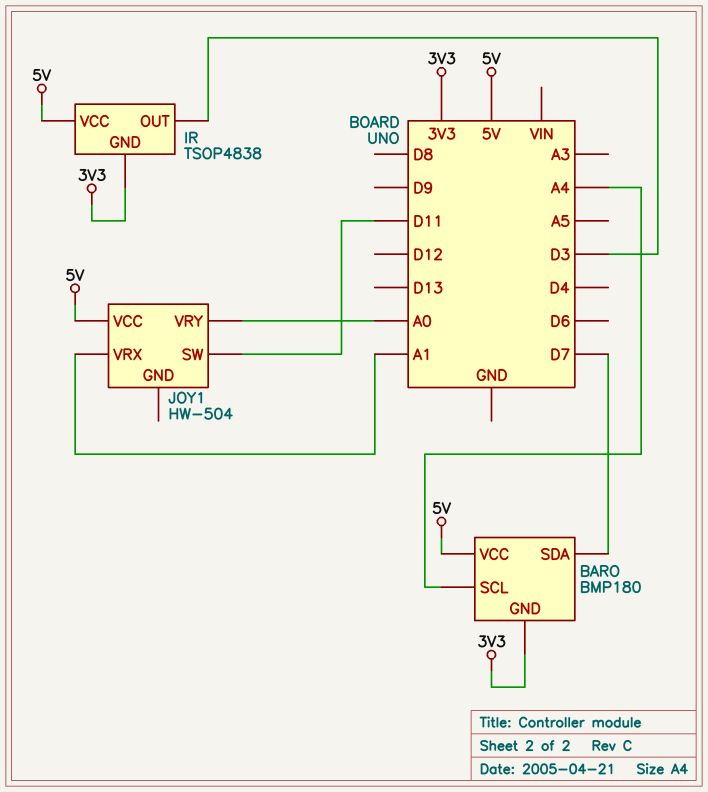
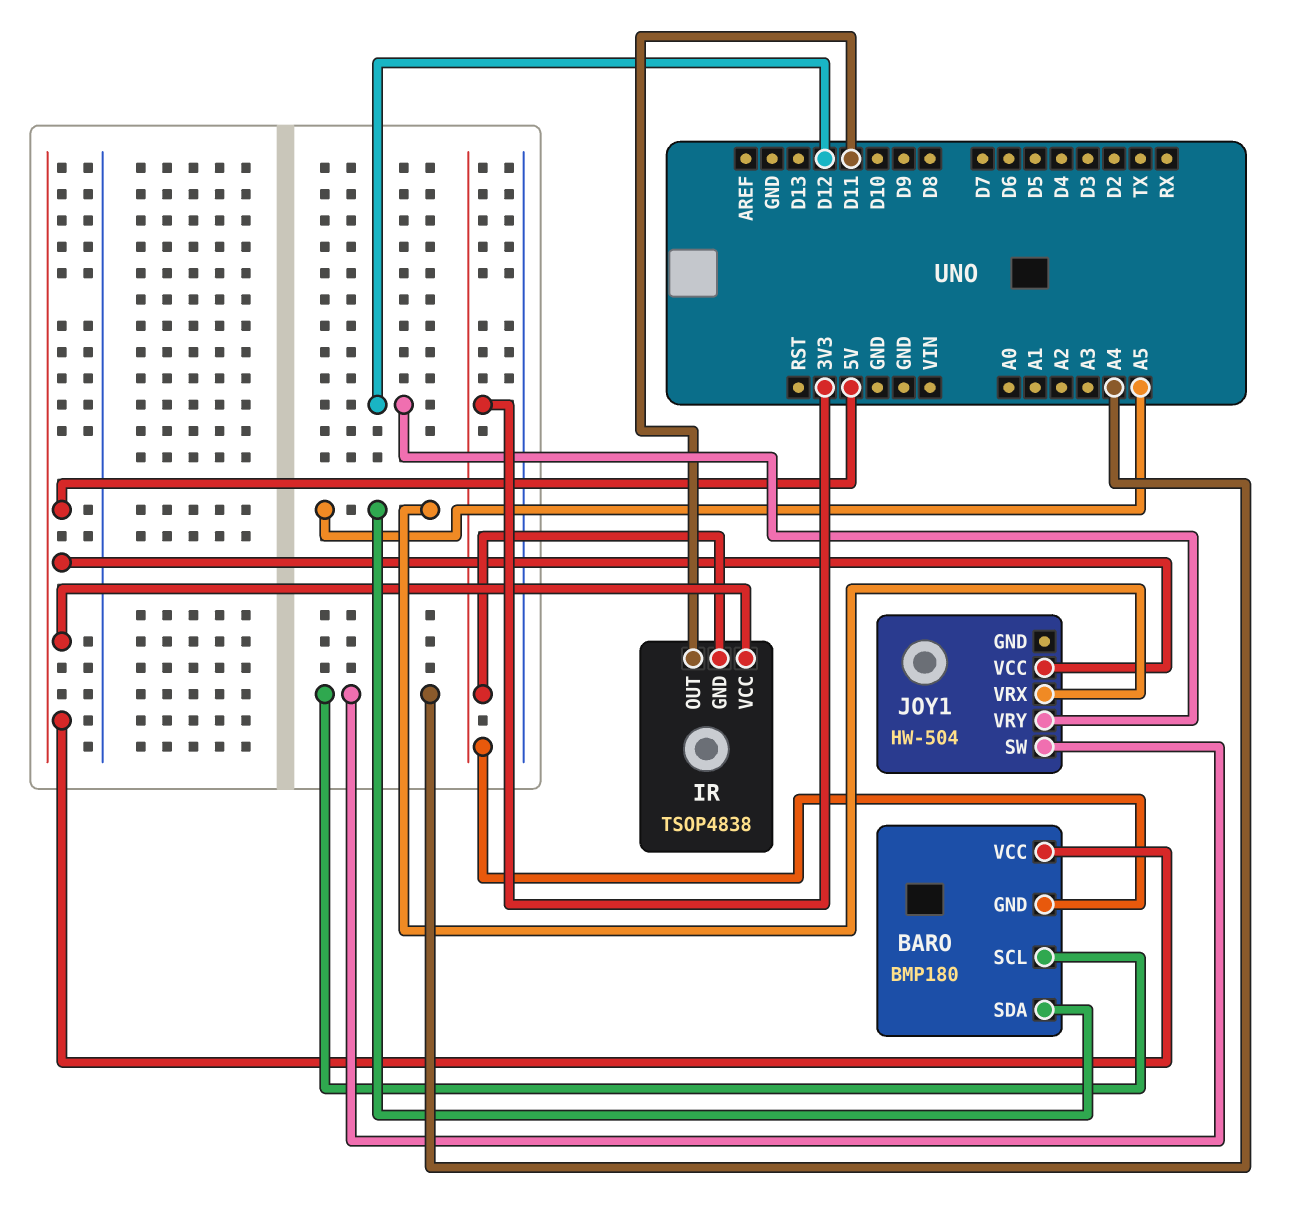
BARO pin SDA: D7 -> A5
IR pin OUT: D3 -> D11
JOY1 pin SW: D11 -> A4
JOY1 pin VRX: A1 -> A5
JOY1 pin VRY: A0 -> D12

